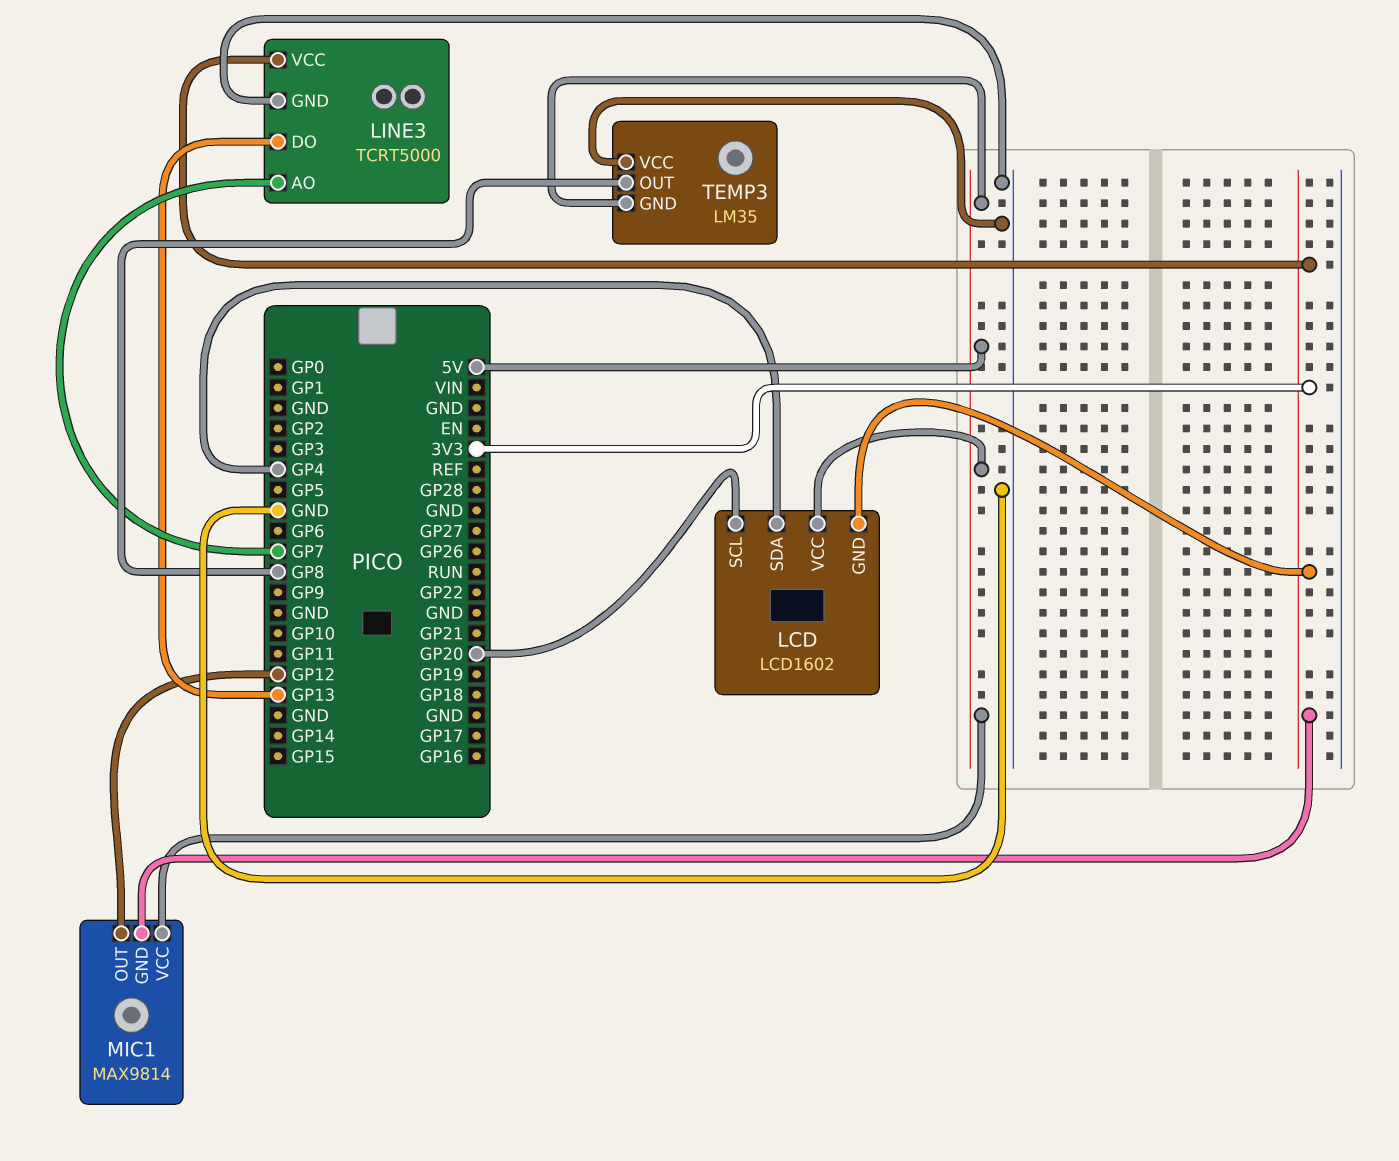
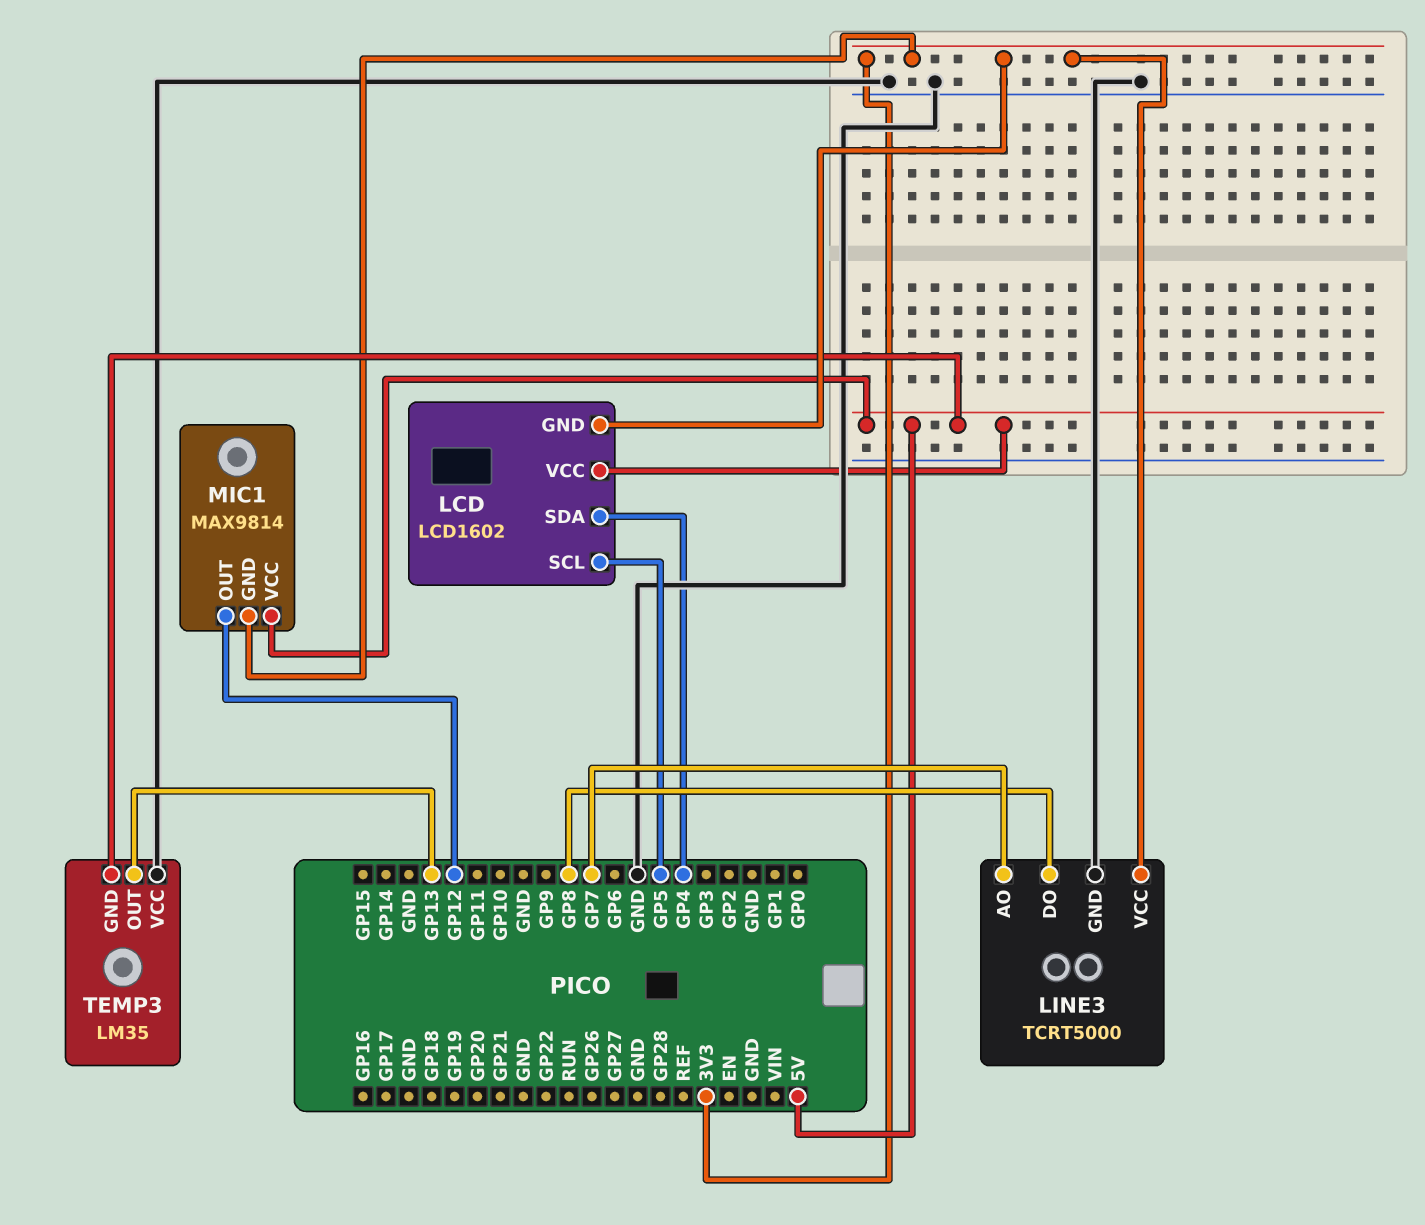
LCD pin SCL: GP20 -> GP5
LINE3 pin DO: GP13 -> GP8
TEMP3 pin OUT: GP8 -> GP13

